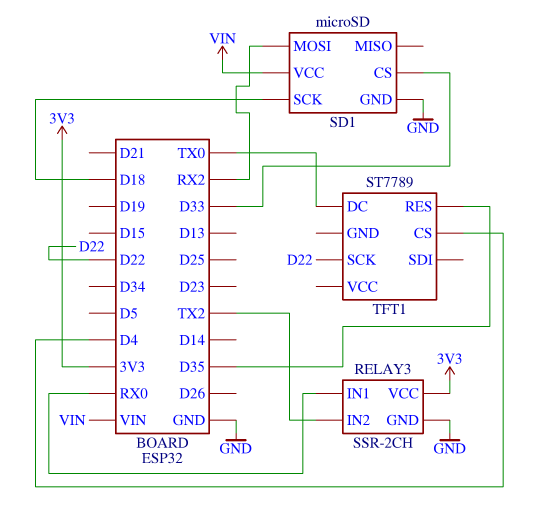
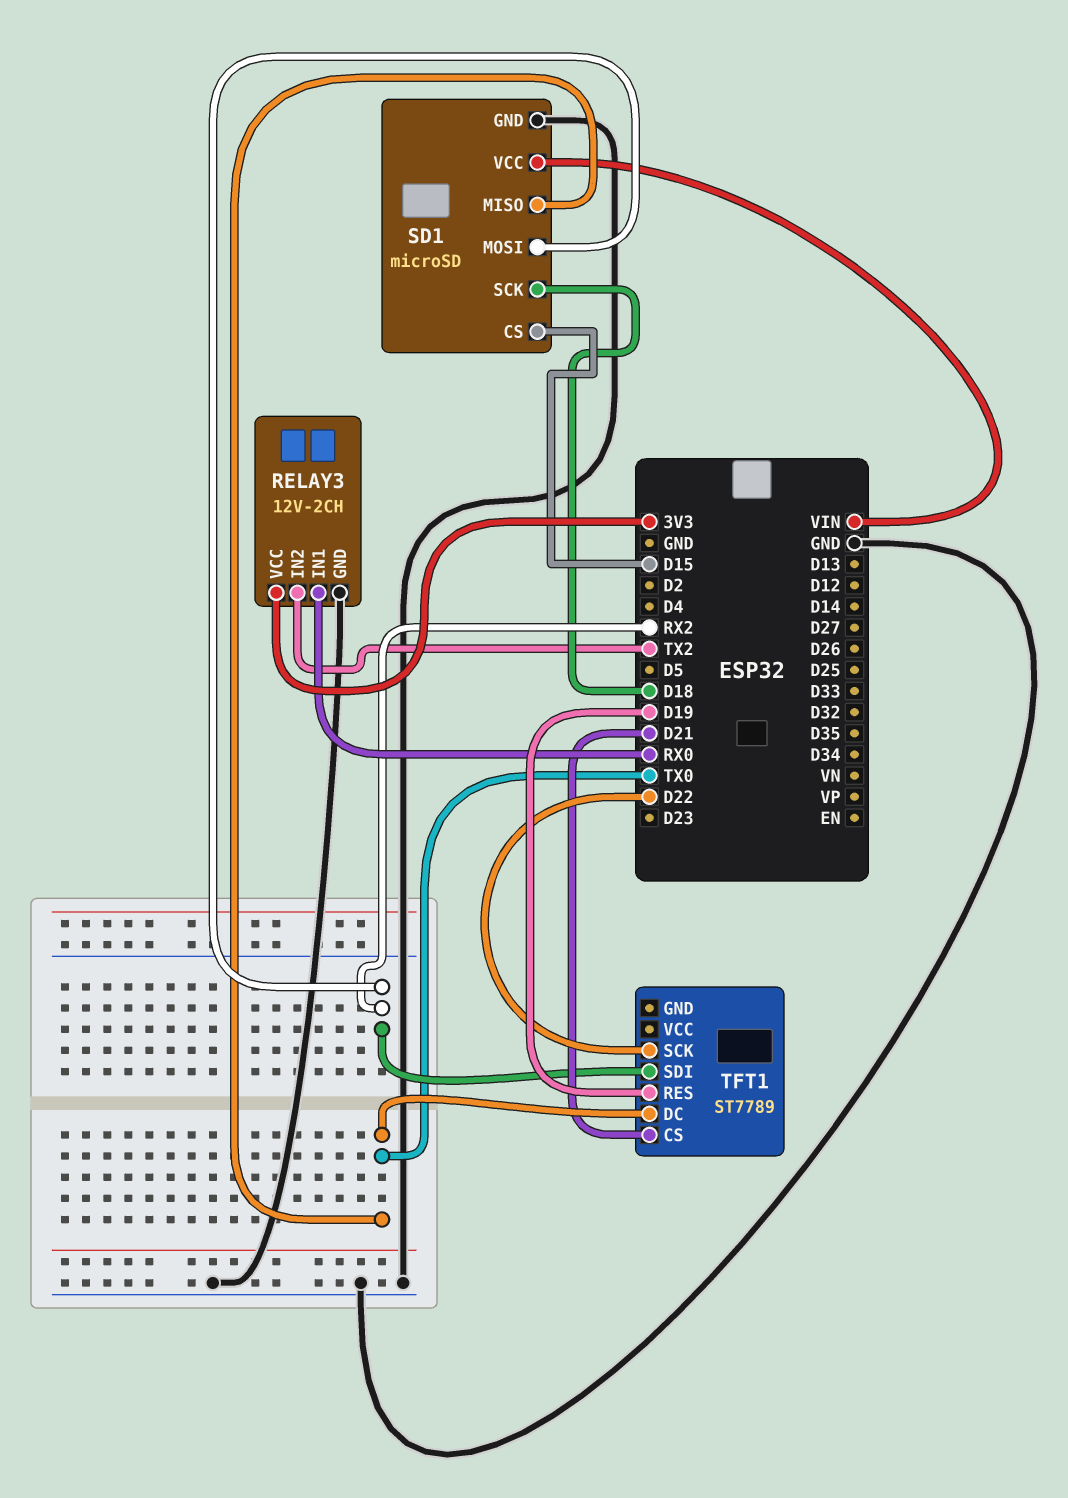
RELAY3: SSR-2CH -> 12V-2CH
SD1 pin CS: D33 -> D15
SD1 pin MISO: none -> TX0
TFT1 pin CS: D4 -> D21
TFT1 pin RES: D35 -> D19
TFT1 pin SDI: none -> RX2

